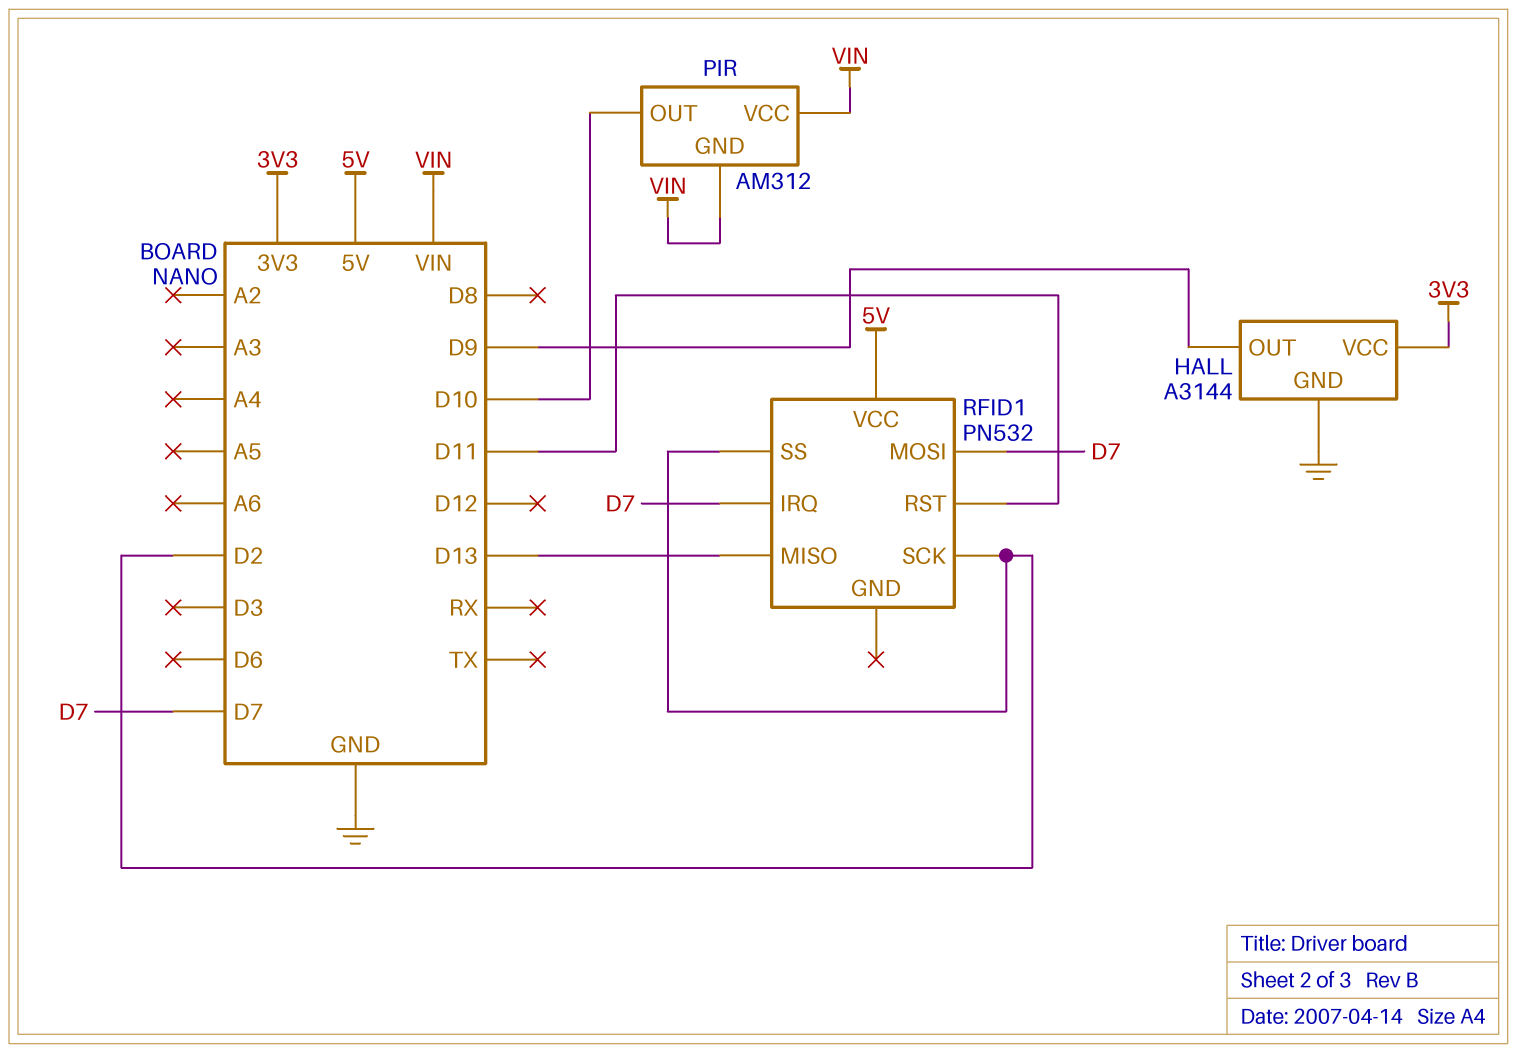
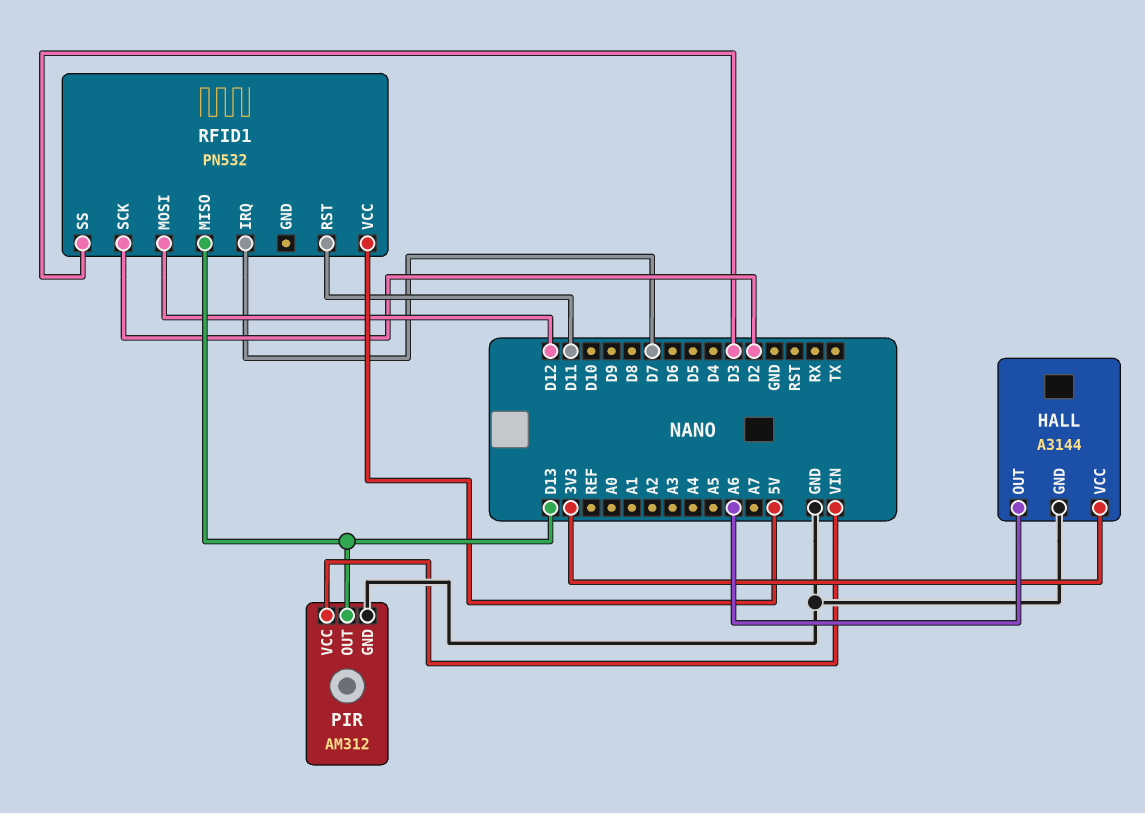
HALL pin OUT: D9 -> A6
PIR pin GND: VIN -> GND
PIR pin OUT: D10 -> D13
RFID1 pin MOSI: D7 -> D12
RFID1 pin SS: D2 -> D3

